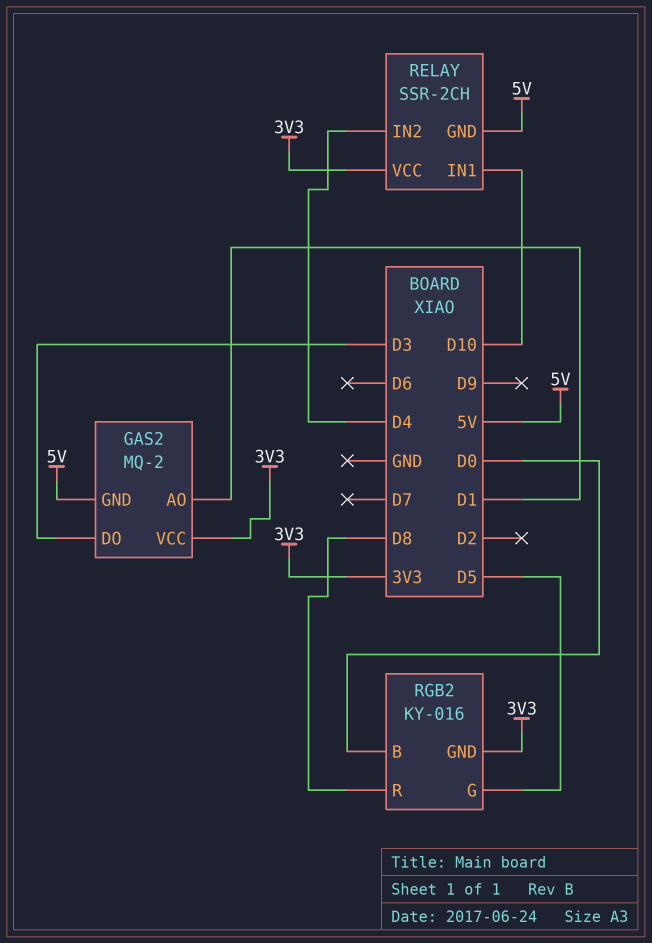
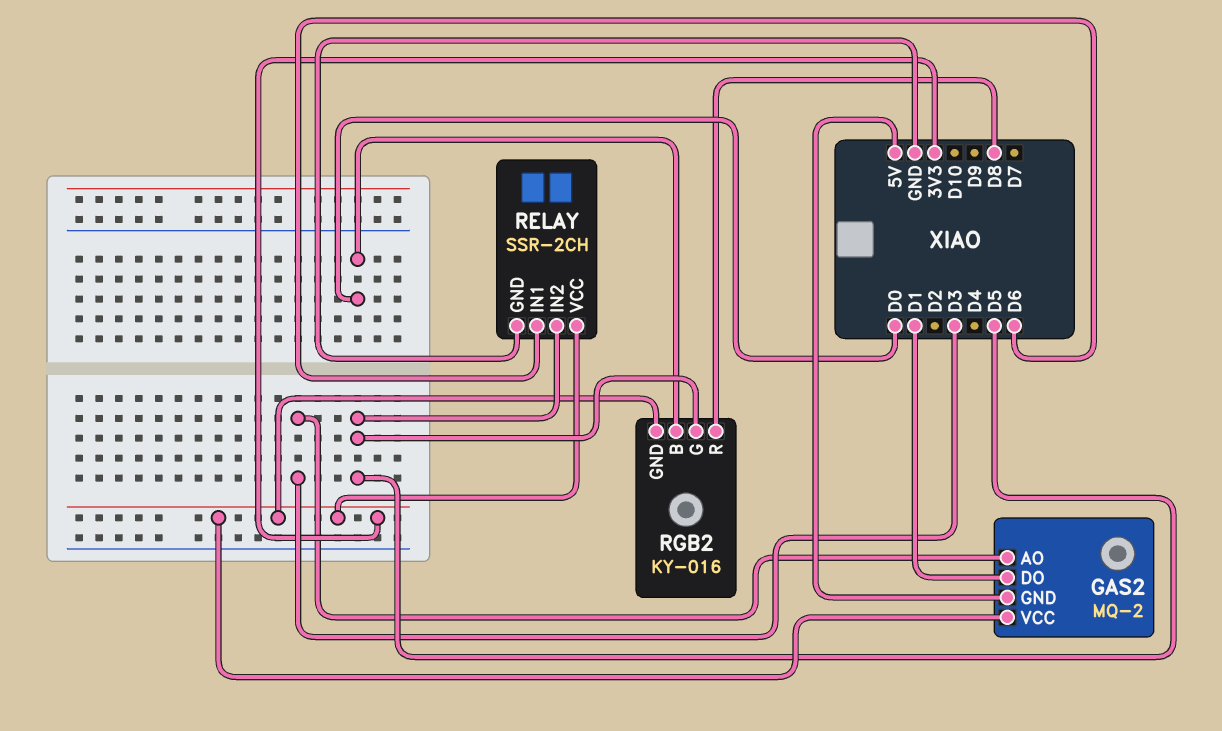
GAS2 pin AO: D1 -> D3
GAS2 pin DO: D3 -> D1
RELAY pin GND: 5V -> GND
RELAY pin IN1: D10 -> D6
RELAY pin IN2: D4 -> D5

